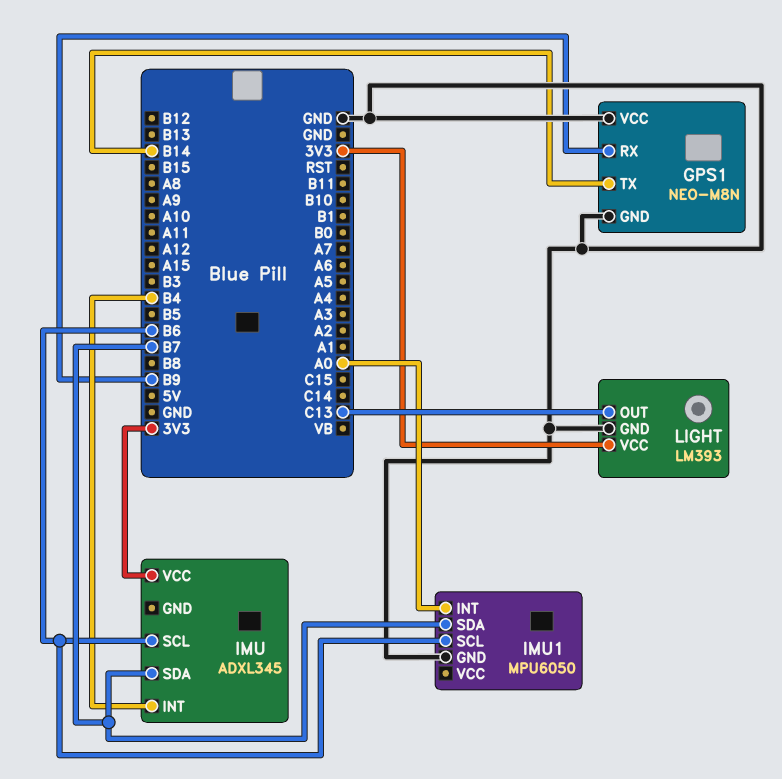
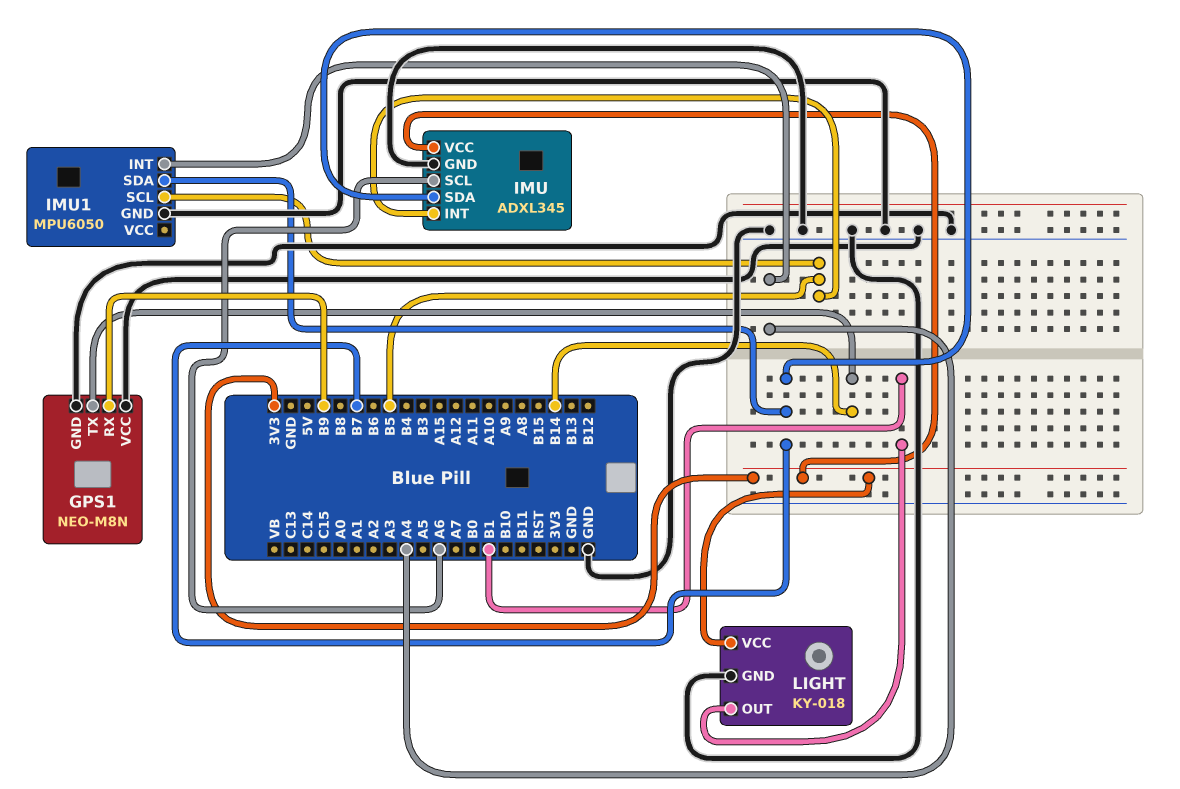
IMU pin GND: none -> GND
IMU pin INT: B4 -> B5
IMU pin SCL: B6 -> A6
IMU1 pin INT: A0 -> A4
IMU1 pin SCL: B6 -> B5
LIGHT: LM393 -> KY-018
LIGHT pin OUT: C13 -> B1

